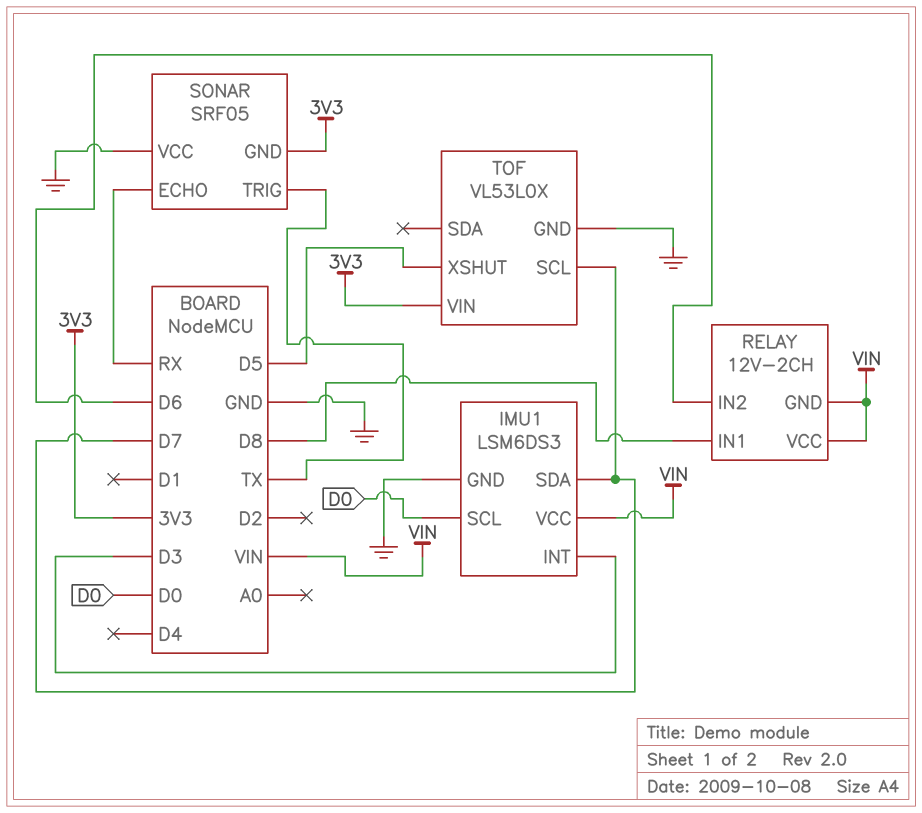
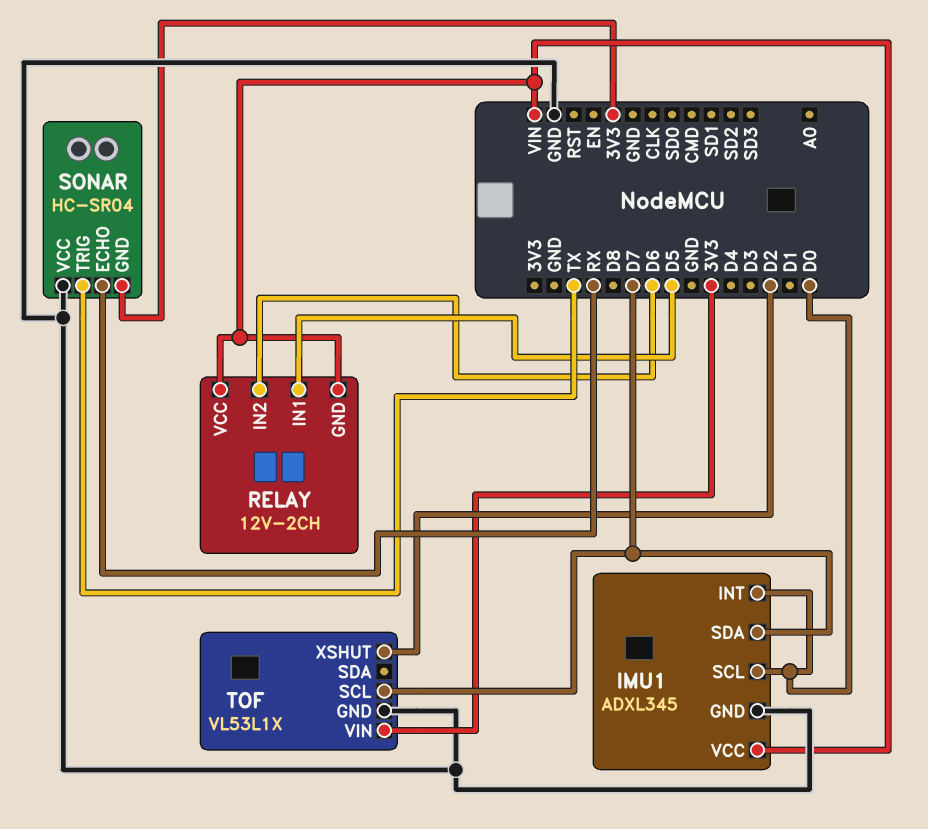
IMU1: LSM6DS3 -> ADXL345
IMU1 pin INT: D3 -> D0
RELAY pin IN1: D8 -> D5
SONAR: SRF05 -> HC-SR04
TOF: VL53L0X -> VL53L1X
TOF pin XSHUT: D5 -> D2

